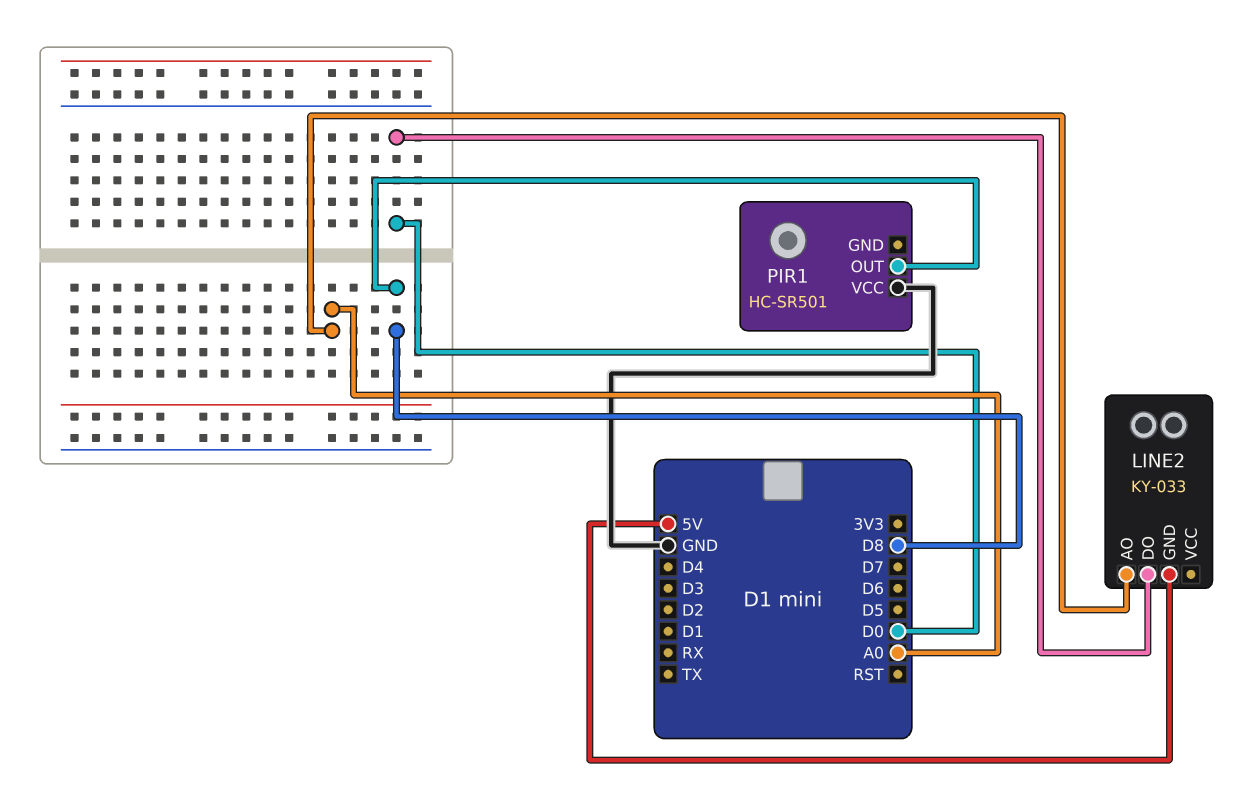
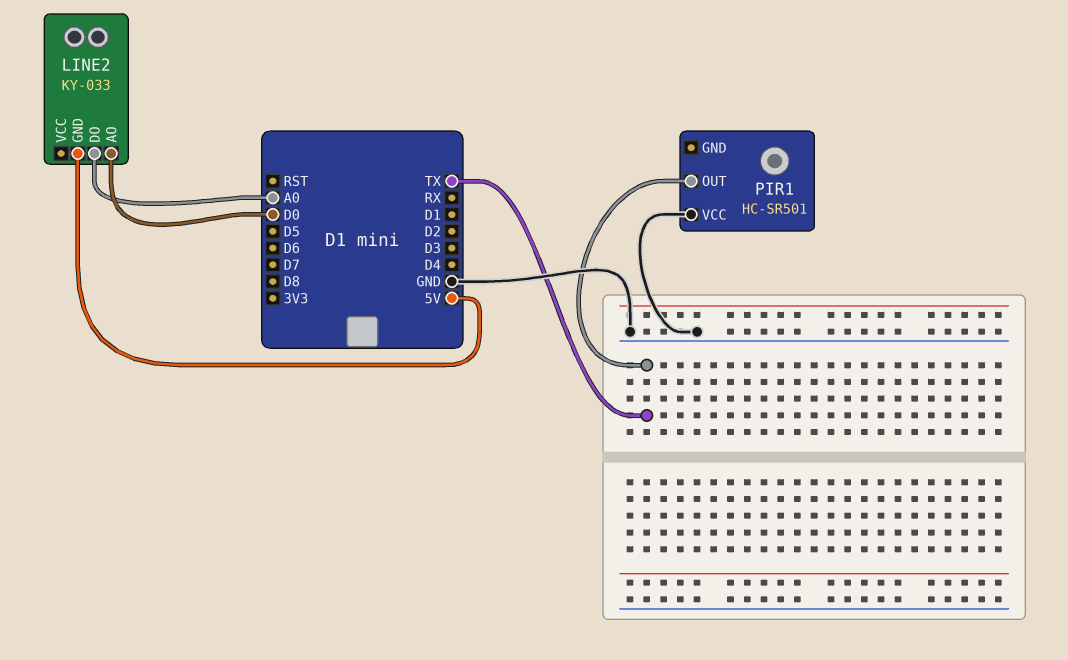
LINE2 pin AO: A0 -> D0
LINE2 pin DO: D0 -> A0
PIR1 pin OUT: D8 -> TX

